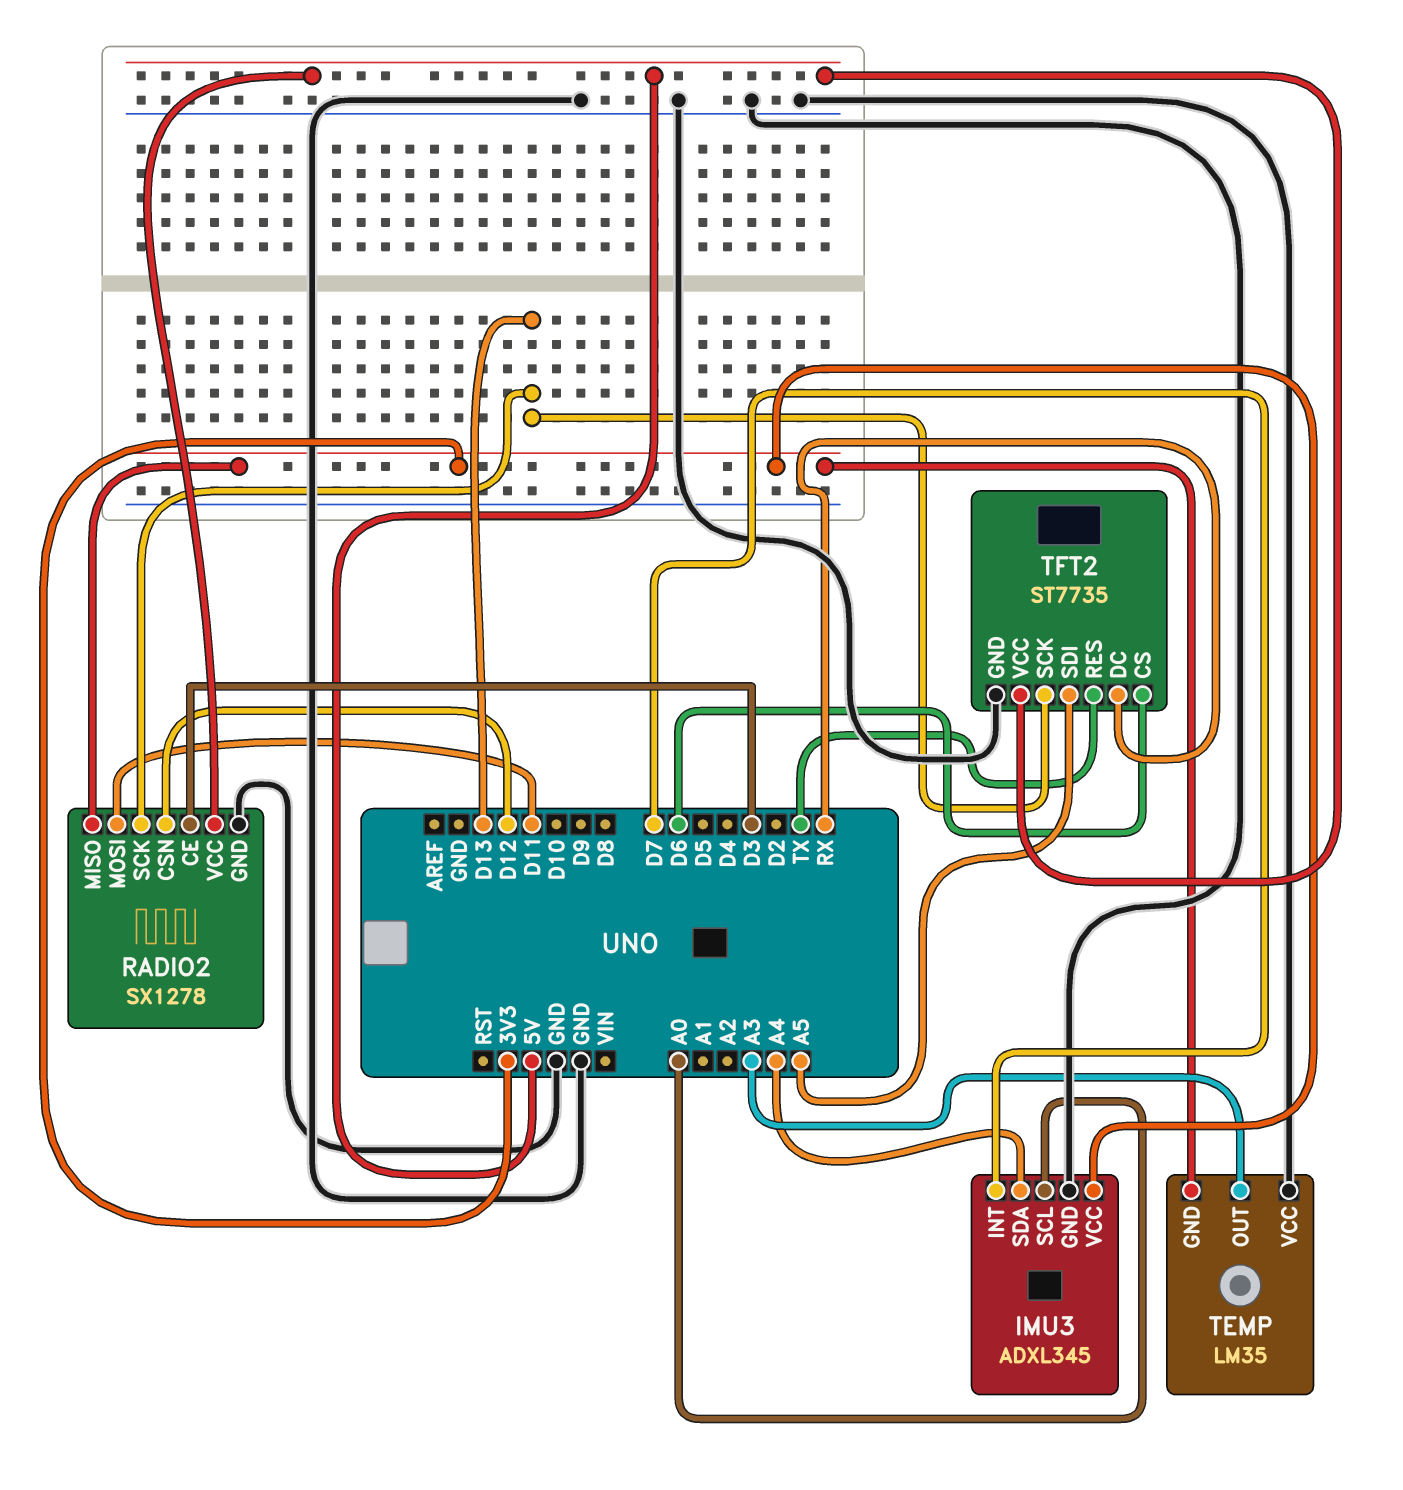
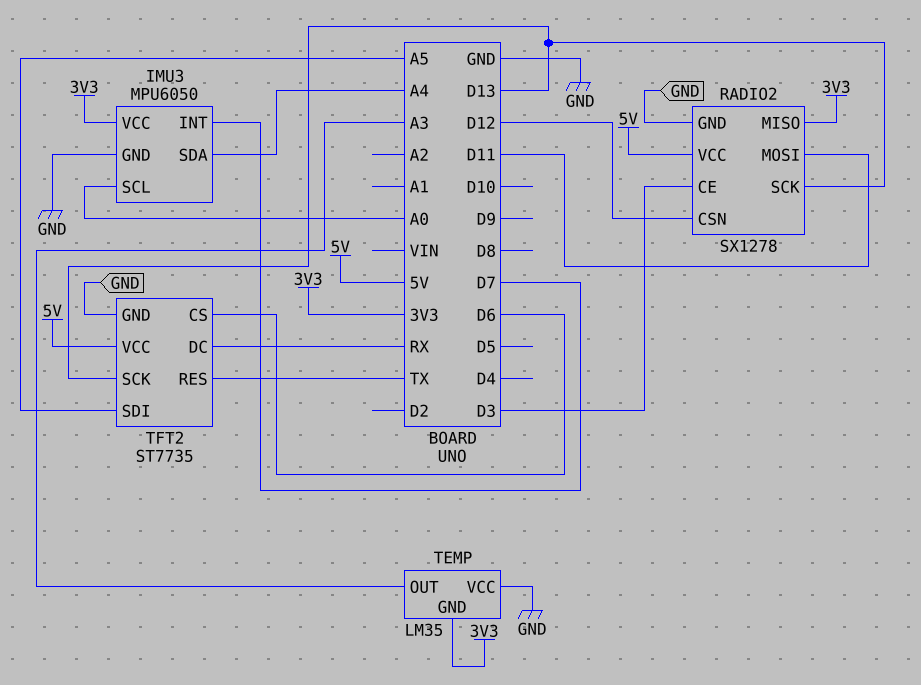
IMU3: ADXL345 -> MPU6050

